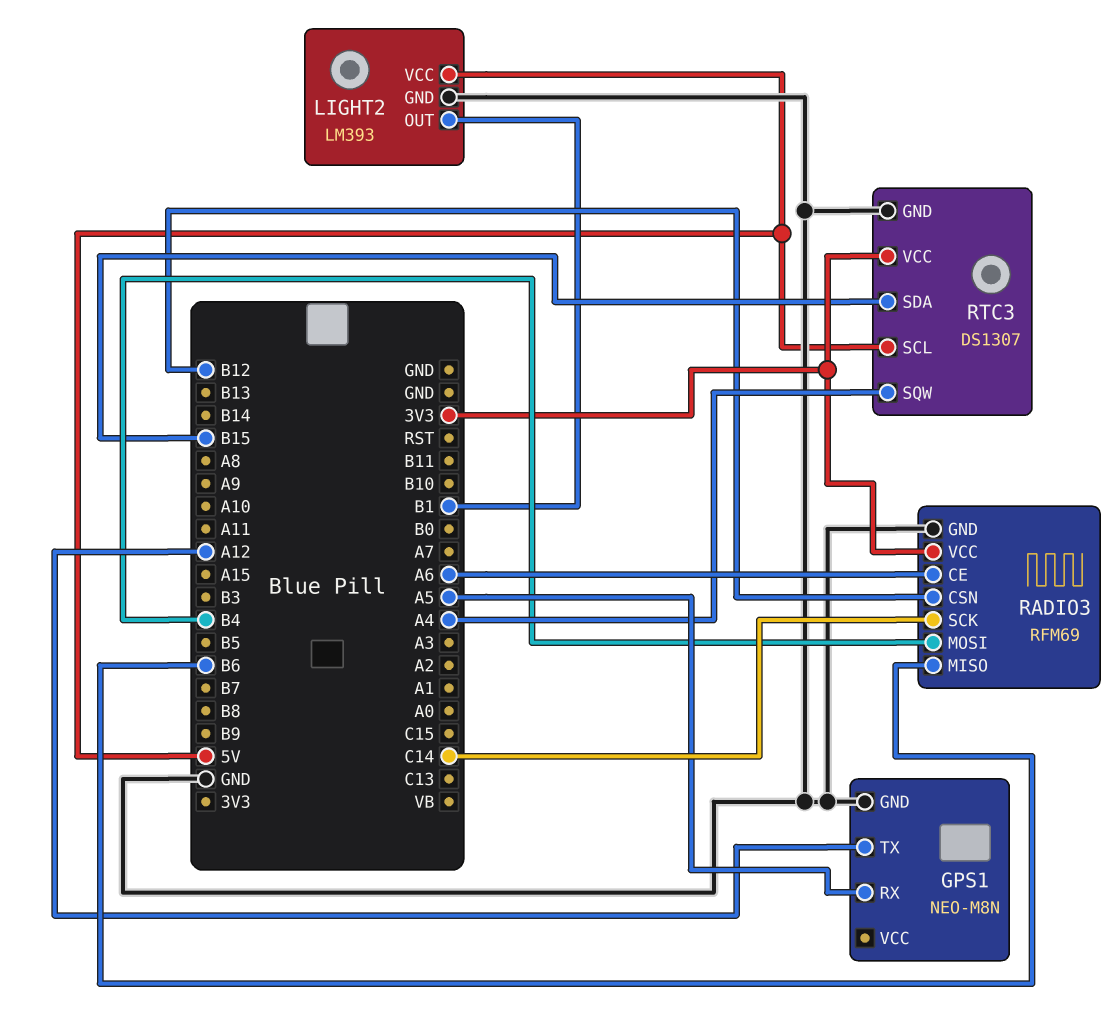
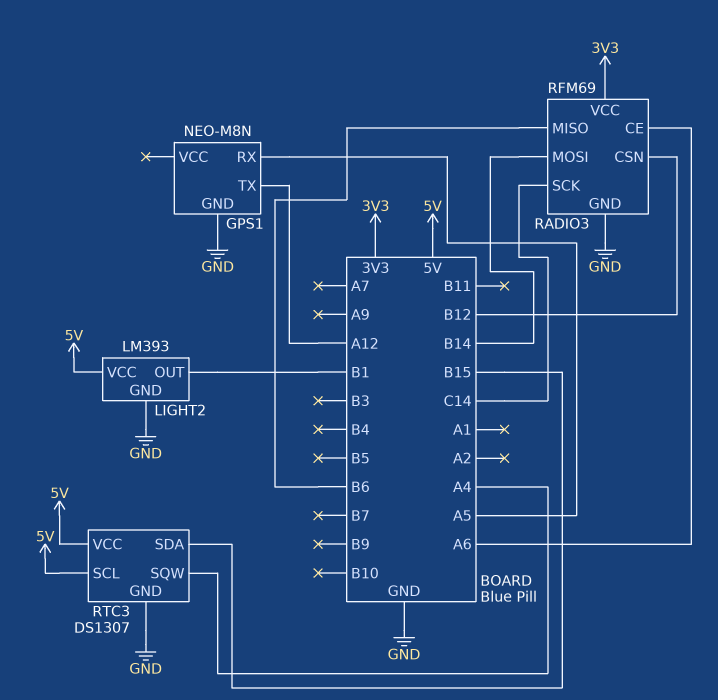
RADIO3 pin MOSI: B4 -> B14
RTC3 pin VCC: 3V3 -> 5V

